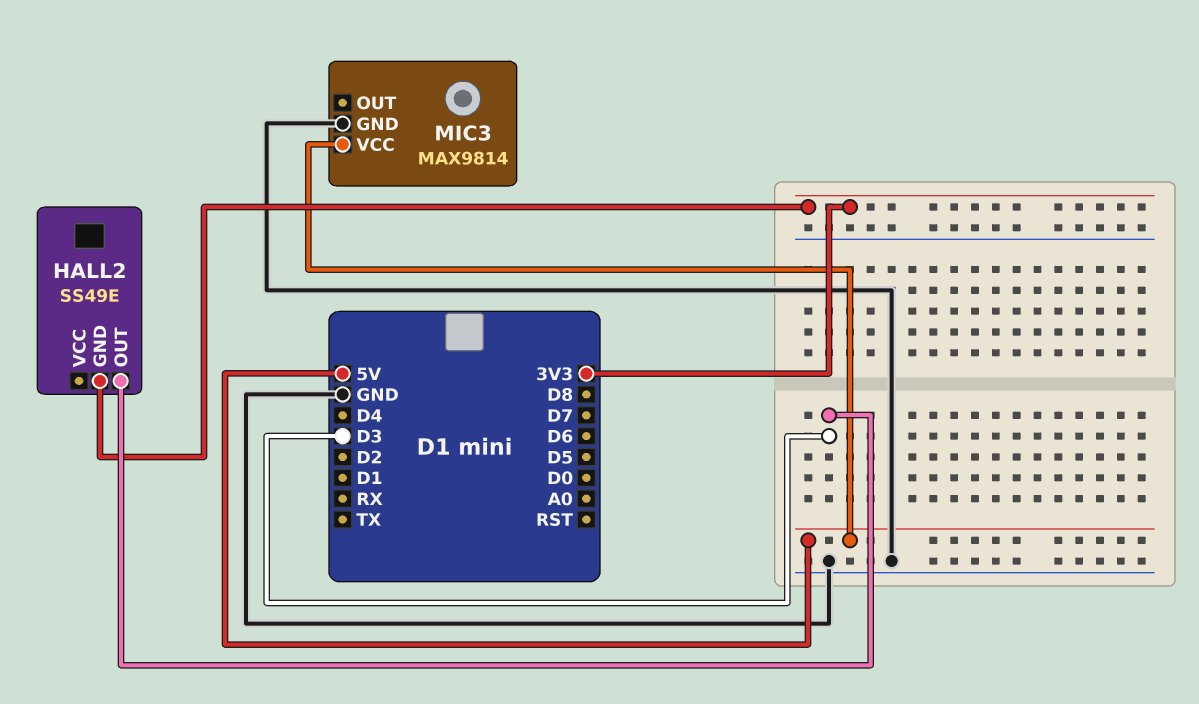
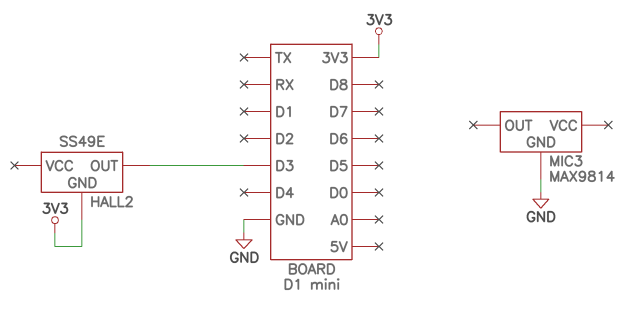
MIC3 pin VCC: 5V -> none

